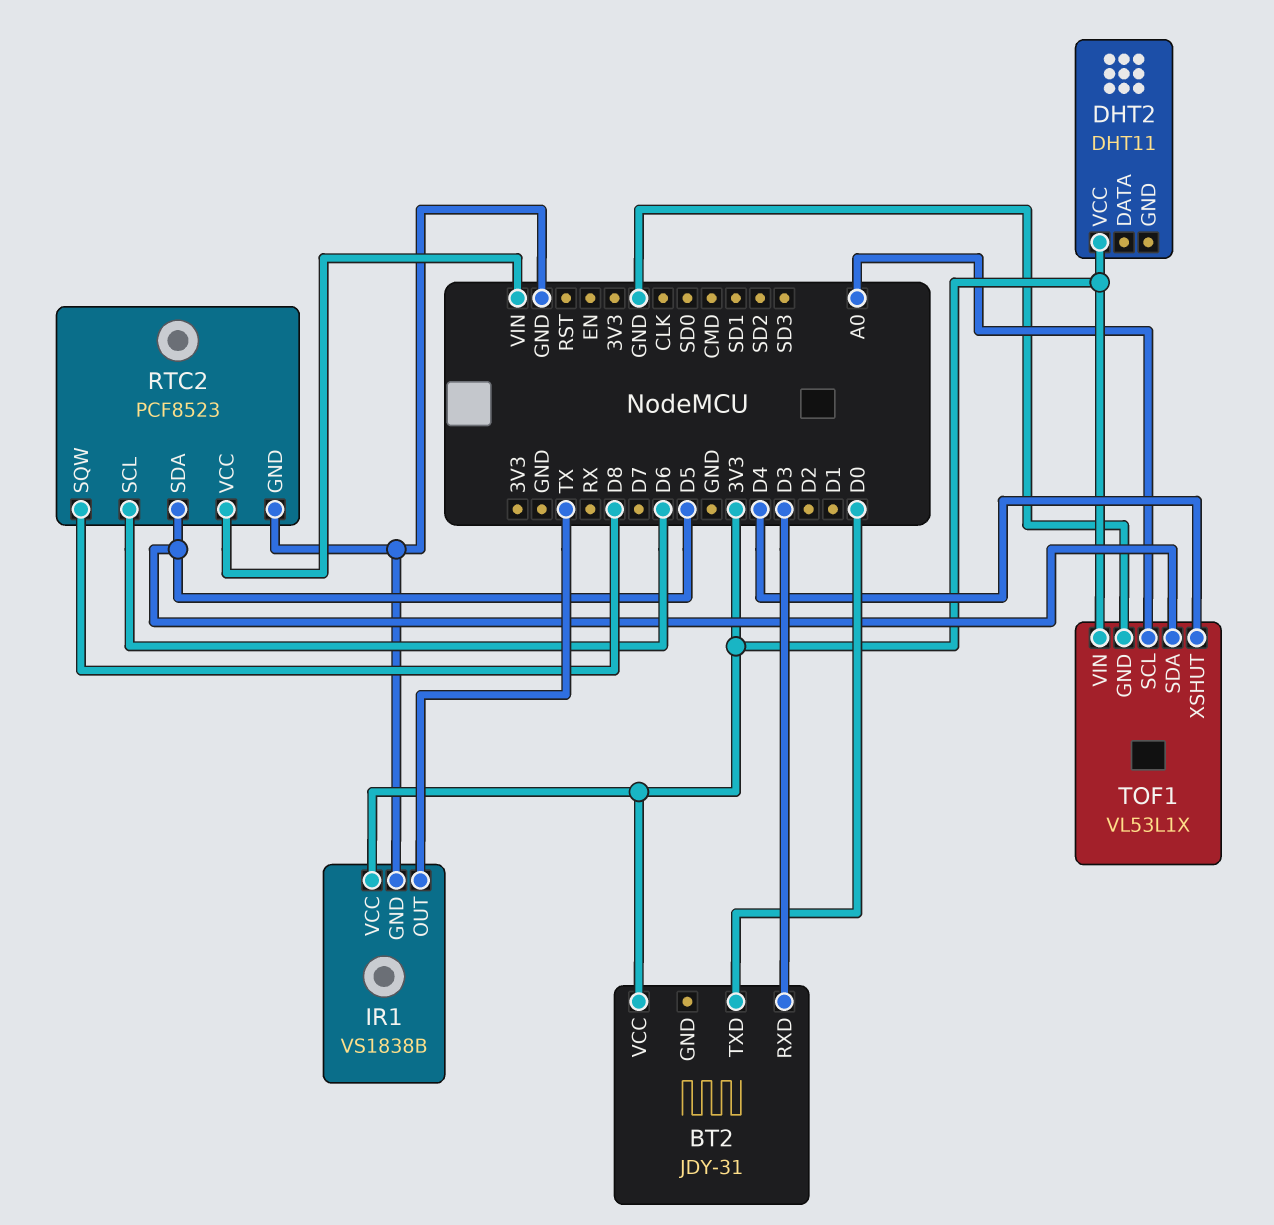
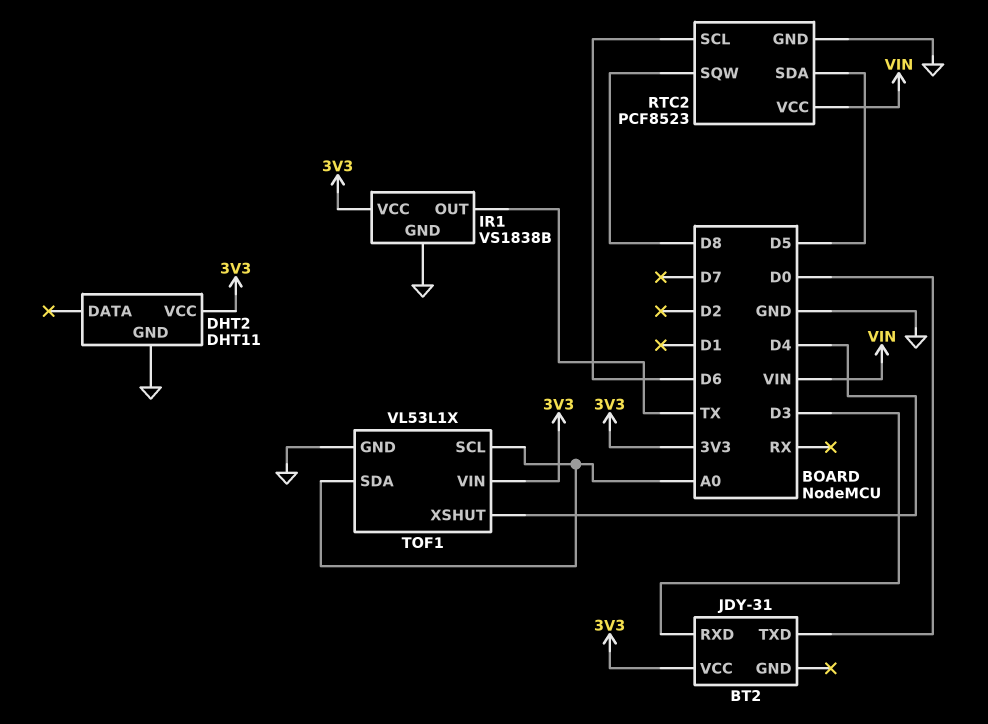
DHT2 pin GND: none -> GND
TOF1 pin SDA: D5 -> A0

